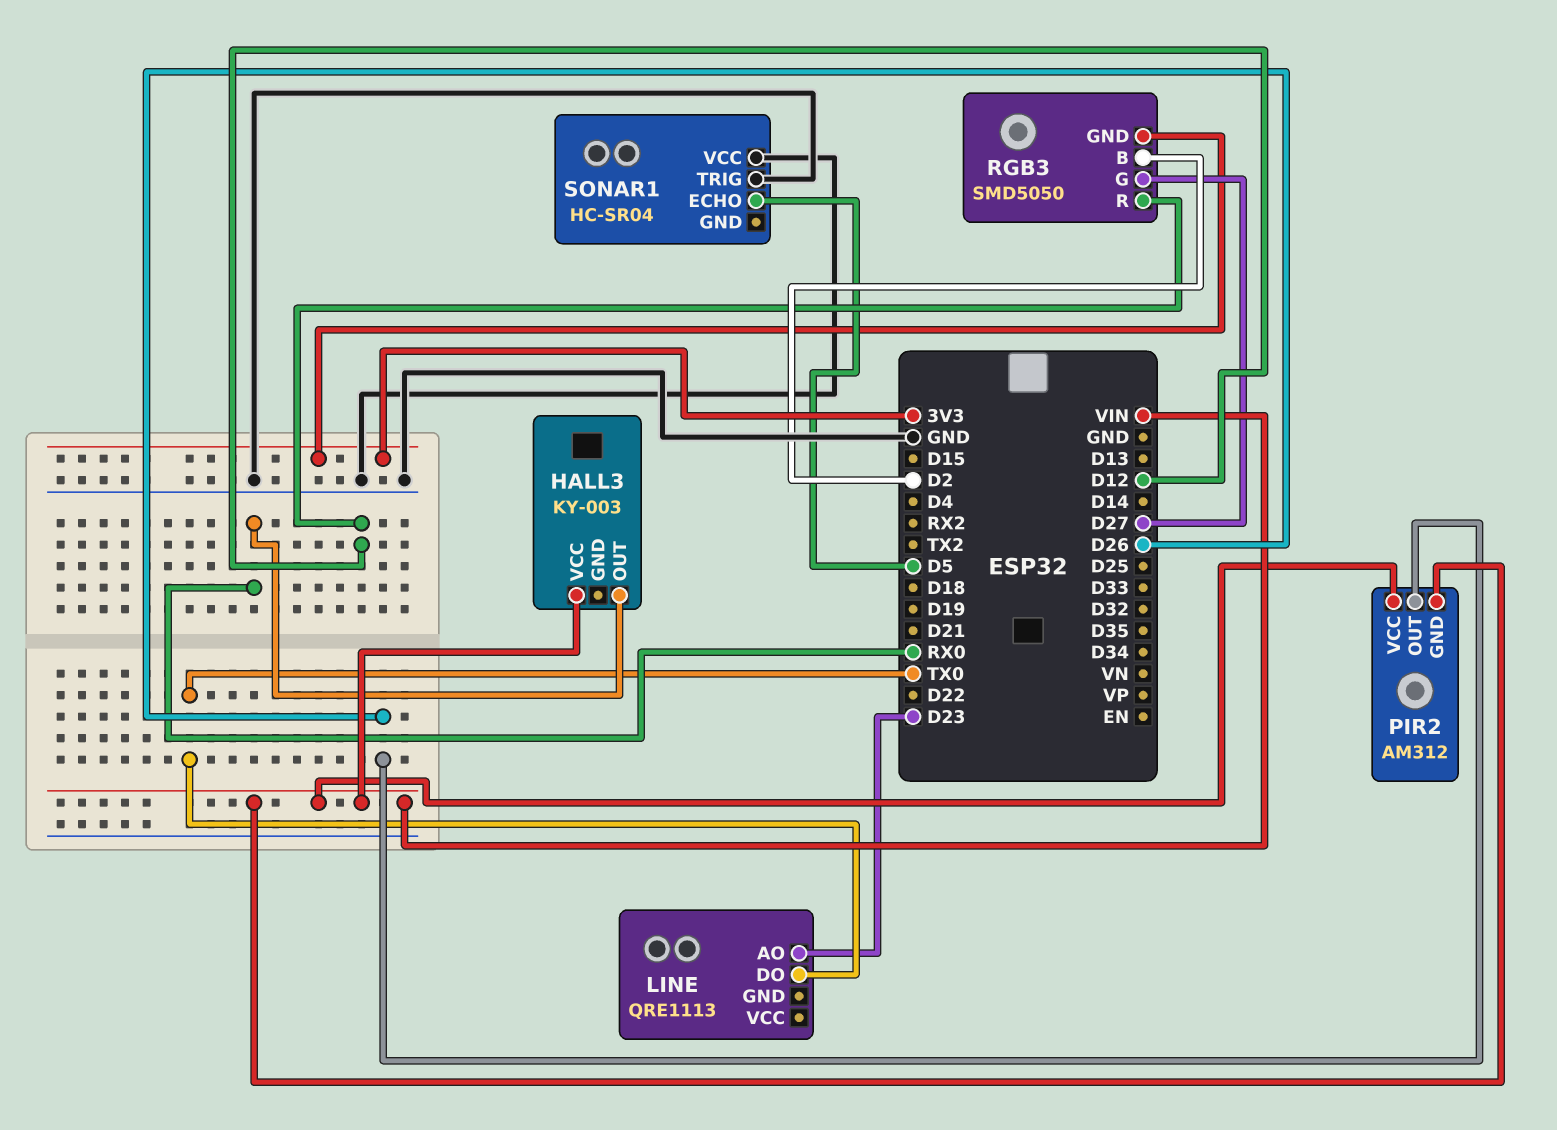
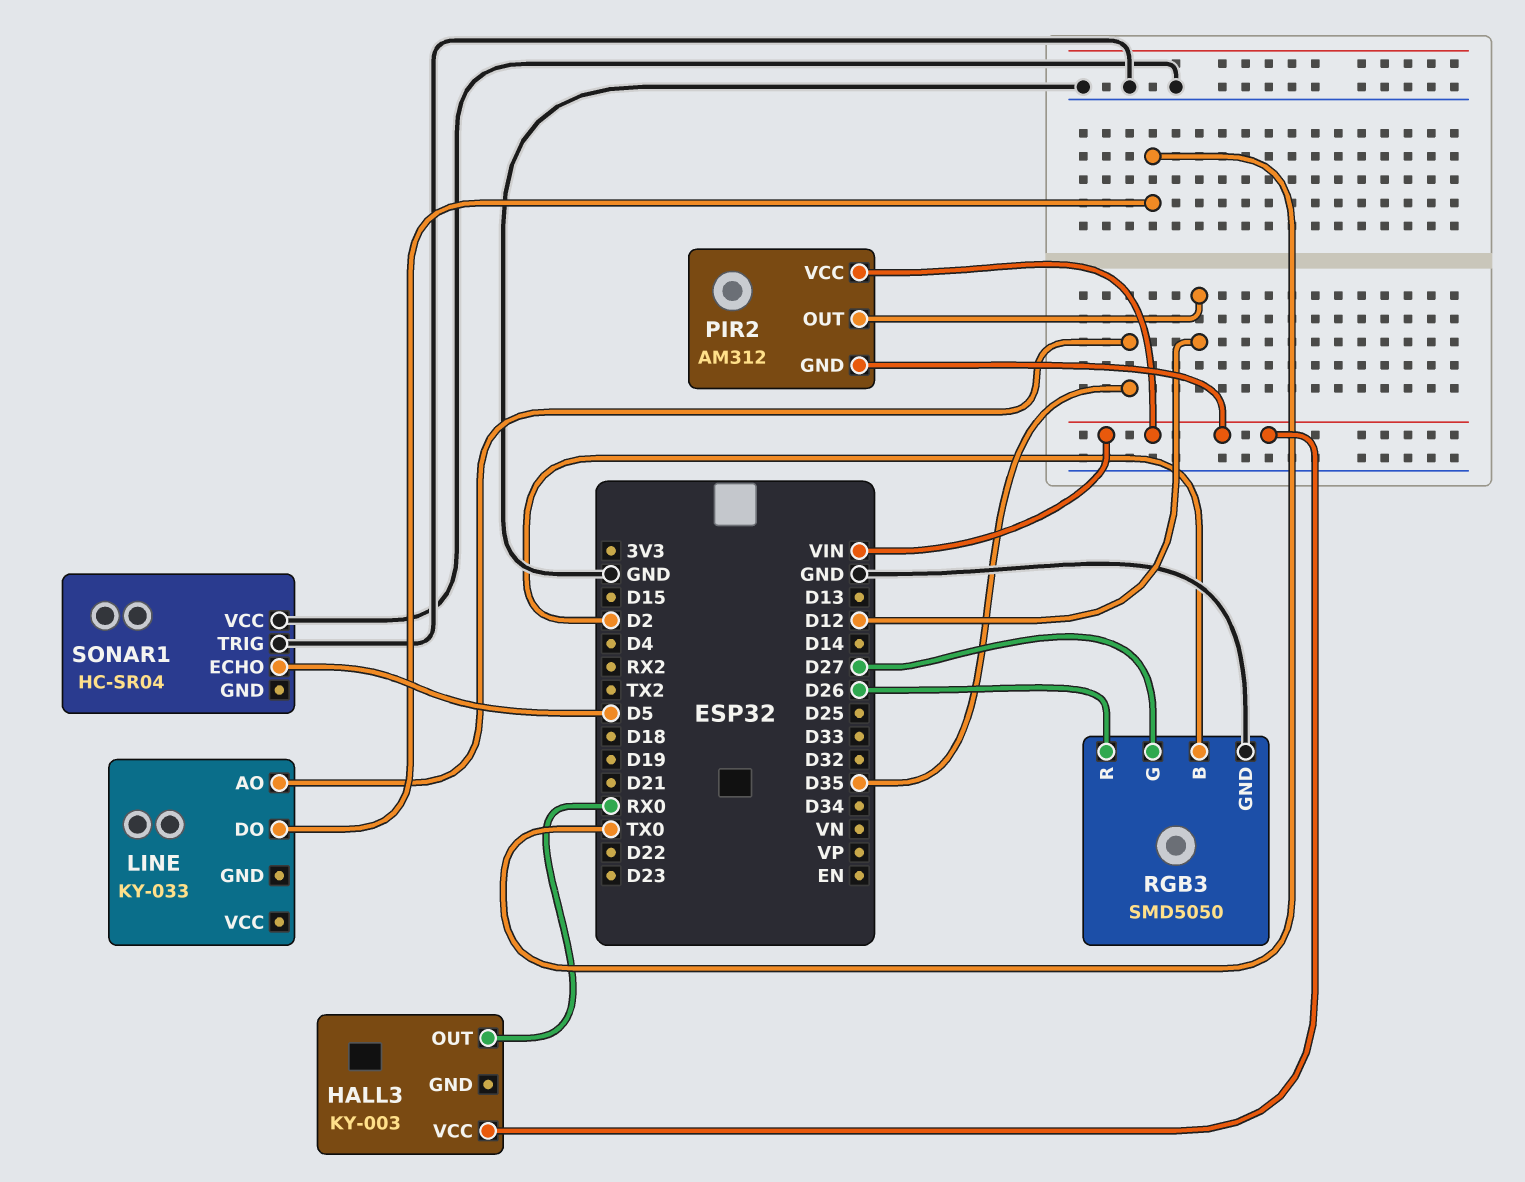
LINE: QRE1113 -> KY-033
LINE pin AO: D23 -> D35
PIR2 pin OUT: D26 -> D12
RGB3 pin GND: 3V3 -> GND
RGB3 pin R: D12 -> D26

